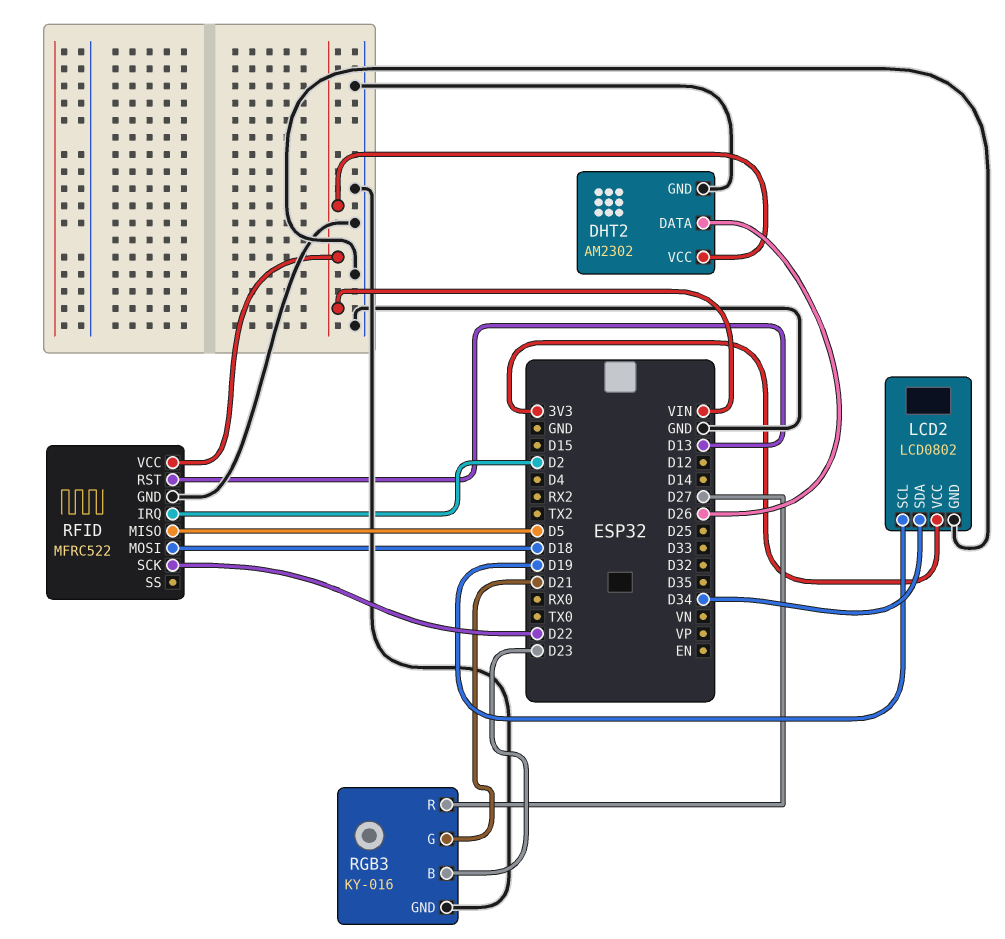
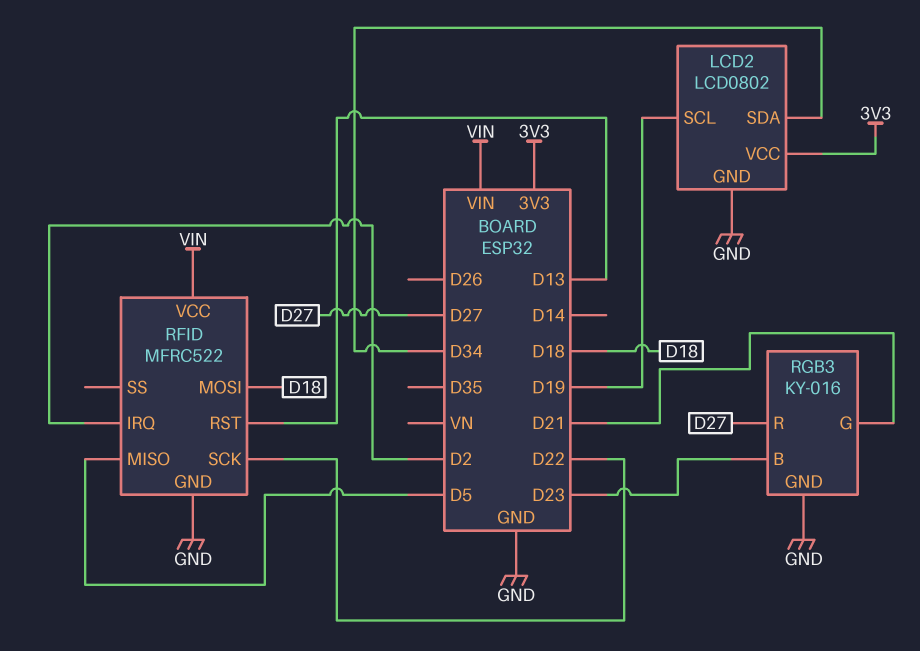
DHT2: AM2302 -> none
DHT2 pin DATA: D26 -> none
DHT2 pin GND: GND -> none
DHT2 pin VCC: VIN -> none

